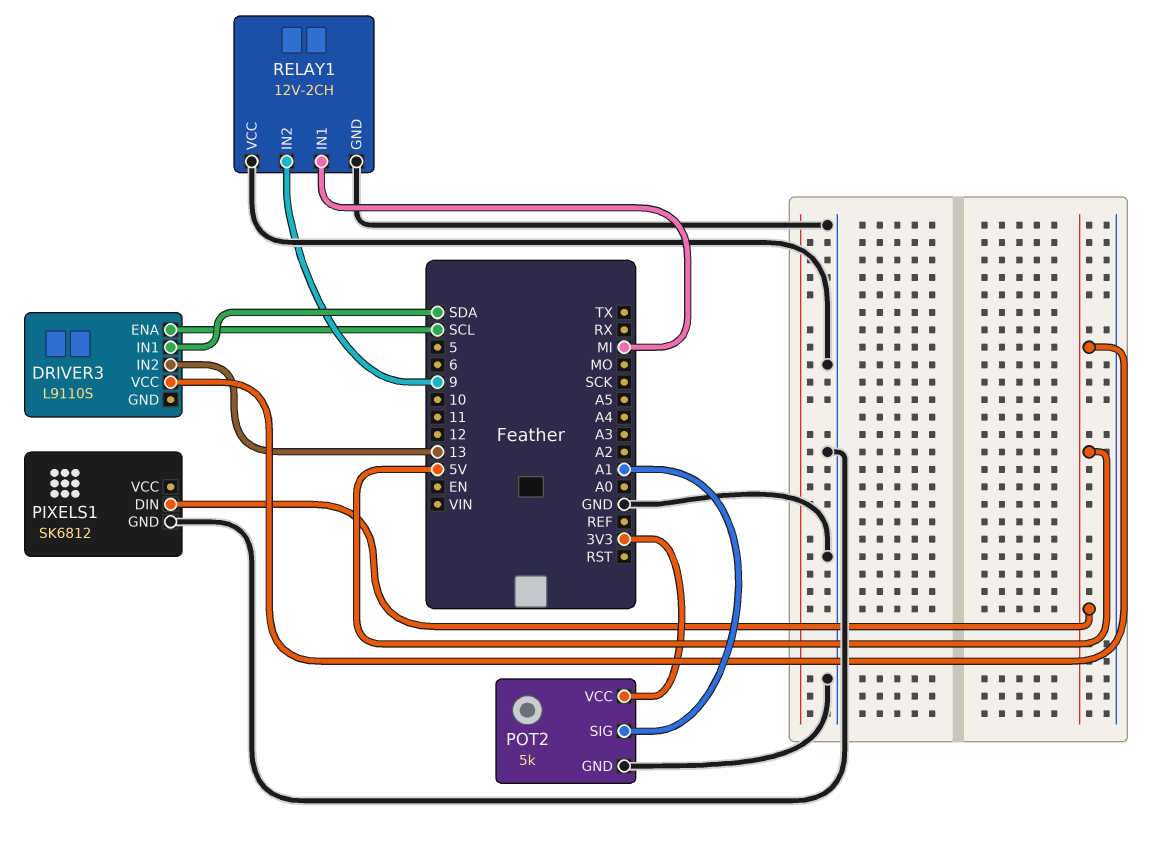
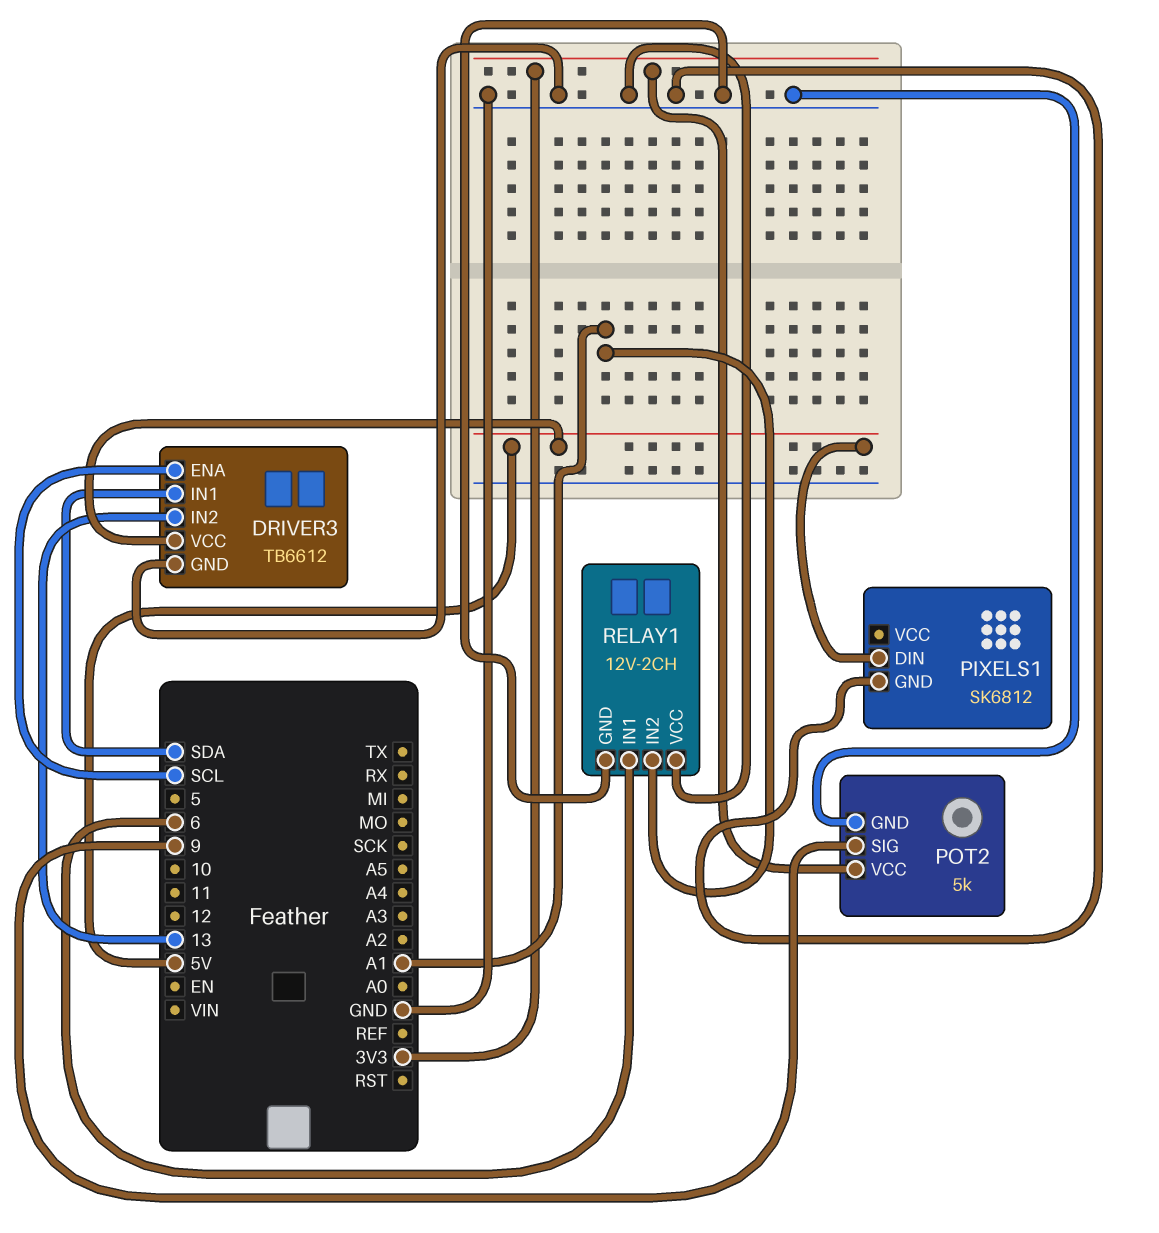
DRIVER3: L9110S -> TB6612
DRIVER3 pin GND: none -> GND
POT2 pin SIG: A1 -> 9
RELAY1 pin IN1: MI -> 6
RELAY1 pin IN2: 9 -> A1

